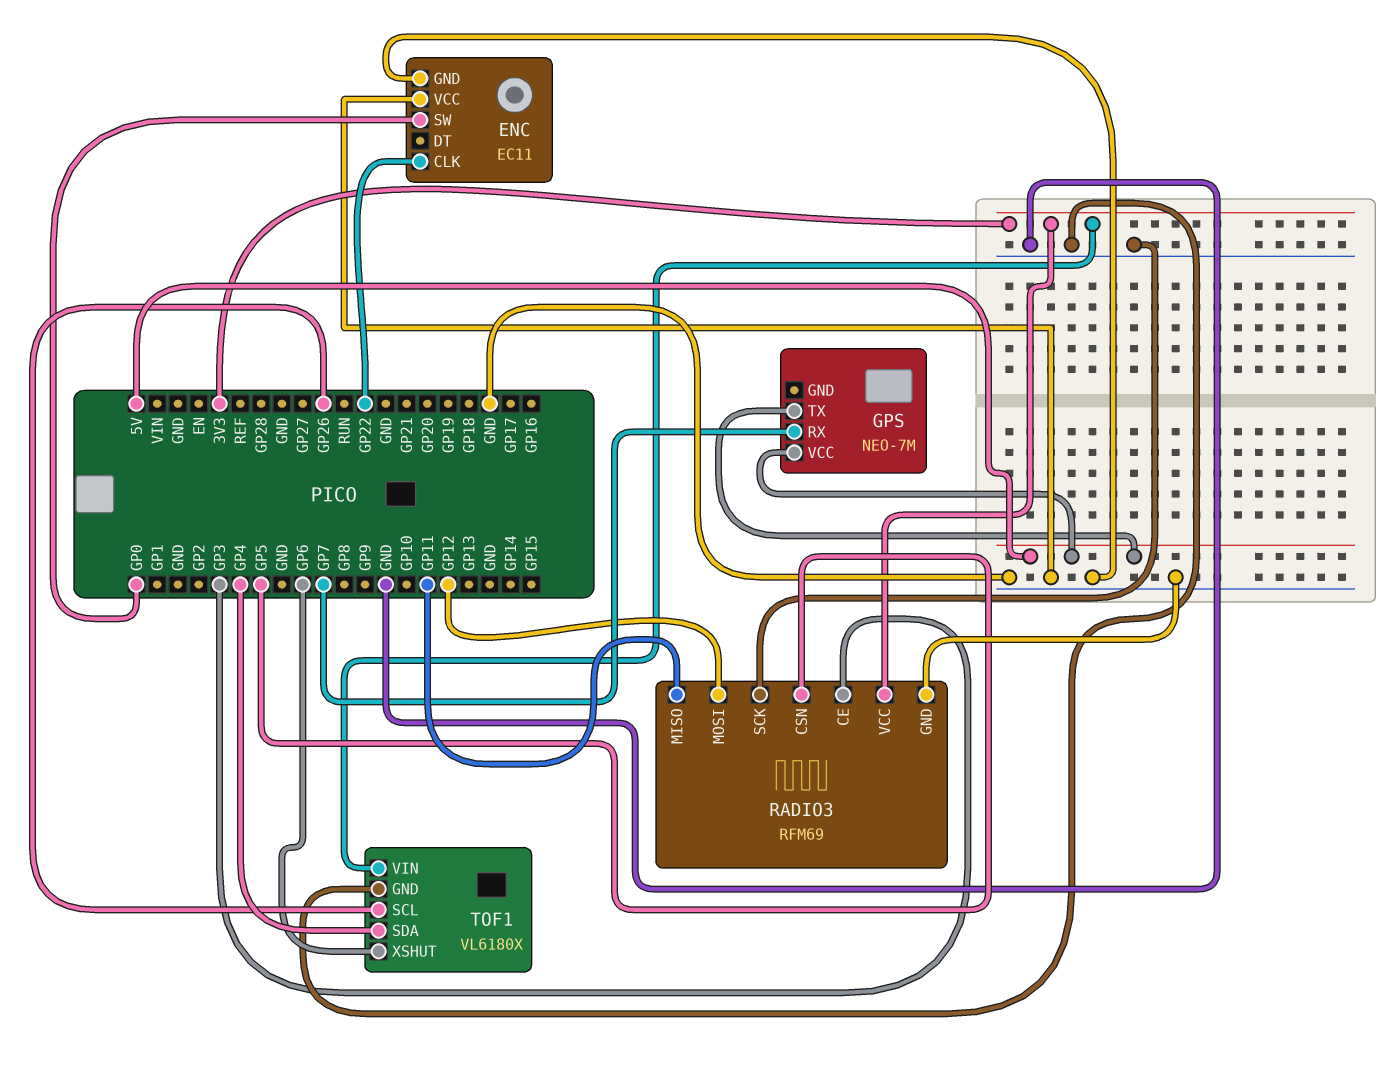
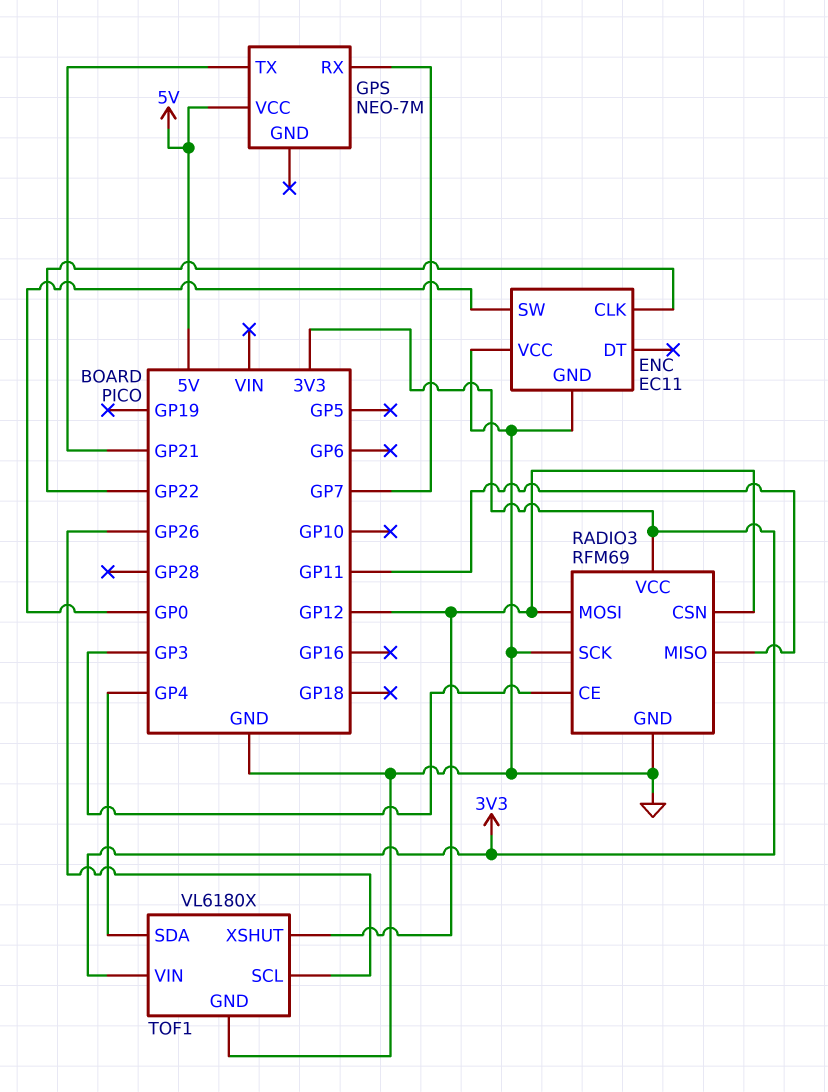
GPS pin TX: 5V -> GP21
RADIO3 pin CSN: GP5 -> GP12
TOF1 pin XSHUT: GP6 -> GP12

